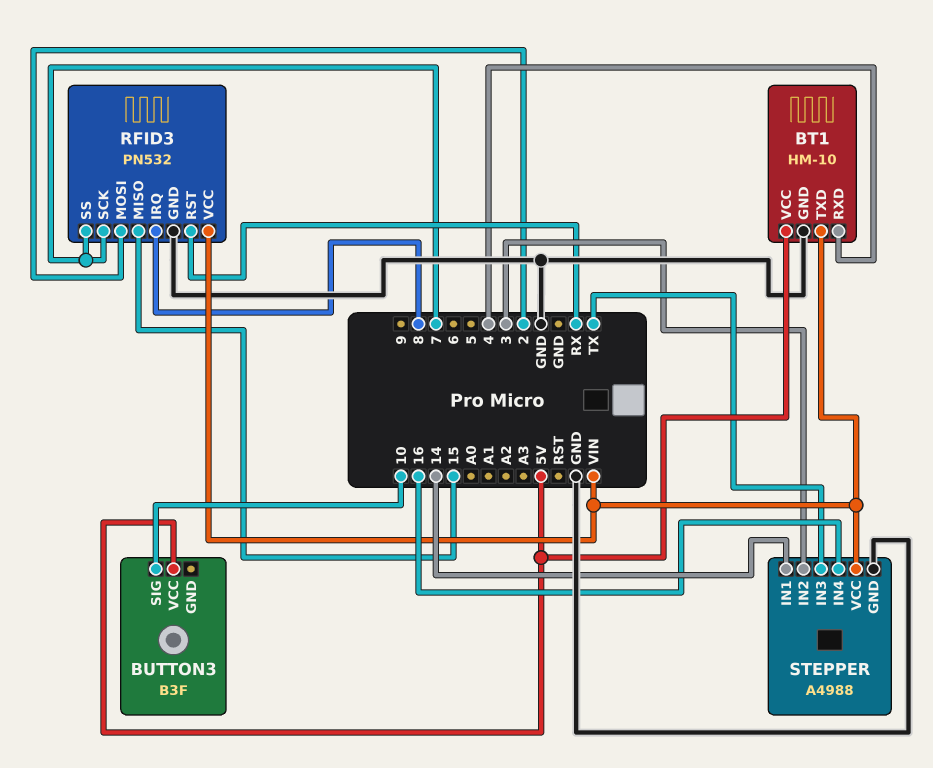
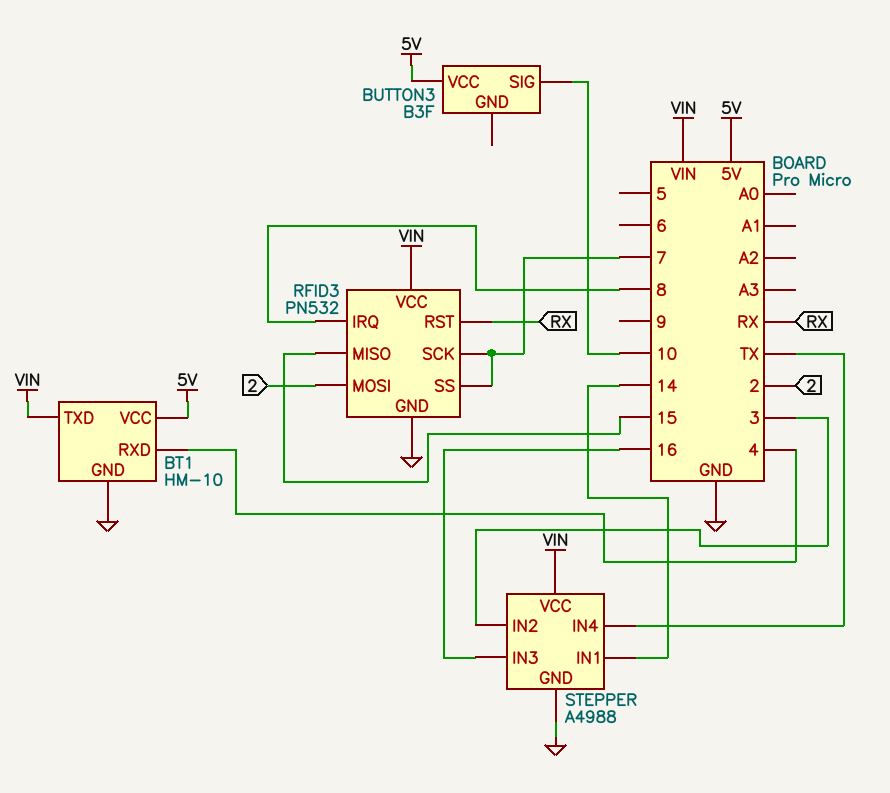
STEPPER pin IN3: TX -> 16
STEPPER pin IN4: 16 -> TX

